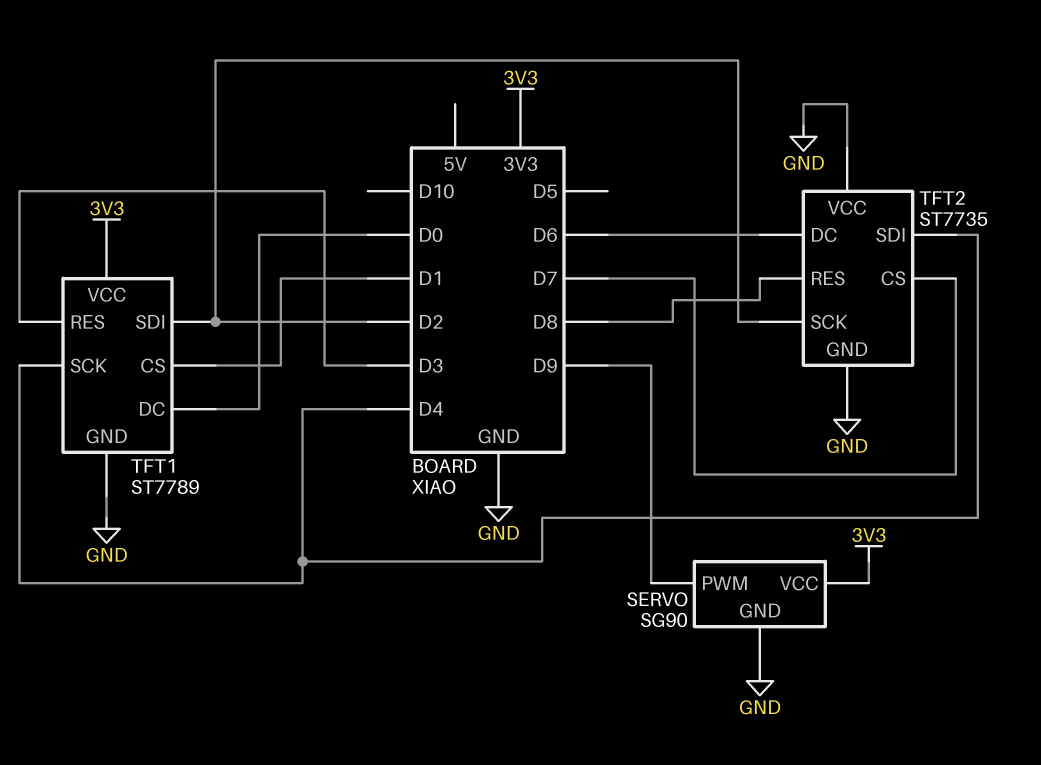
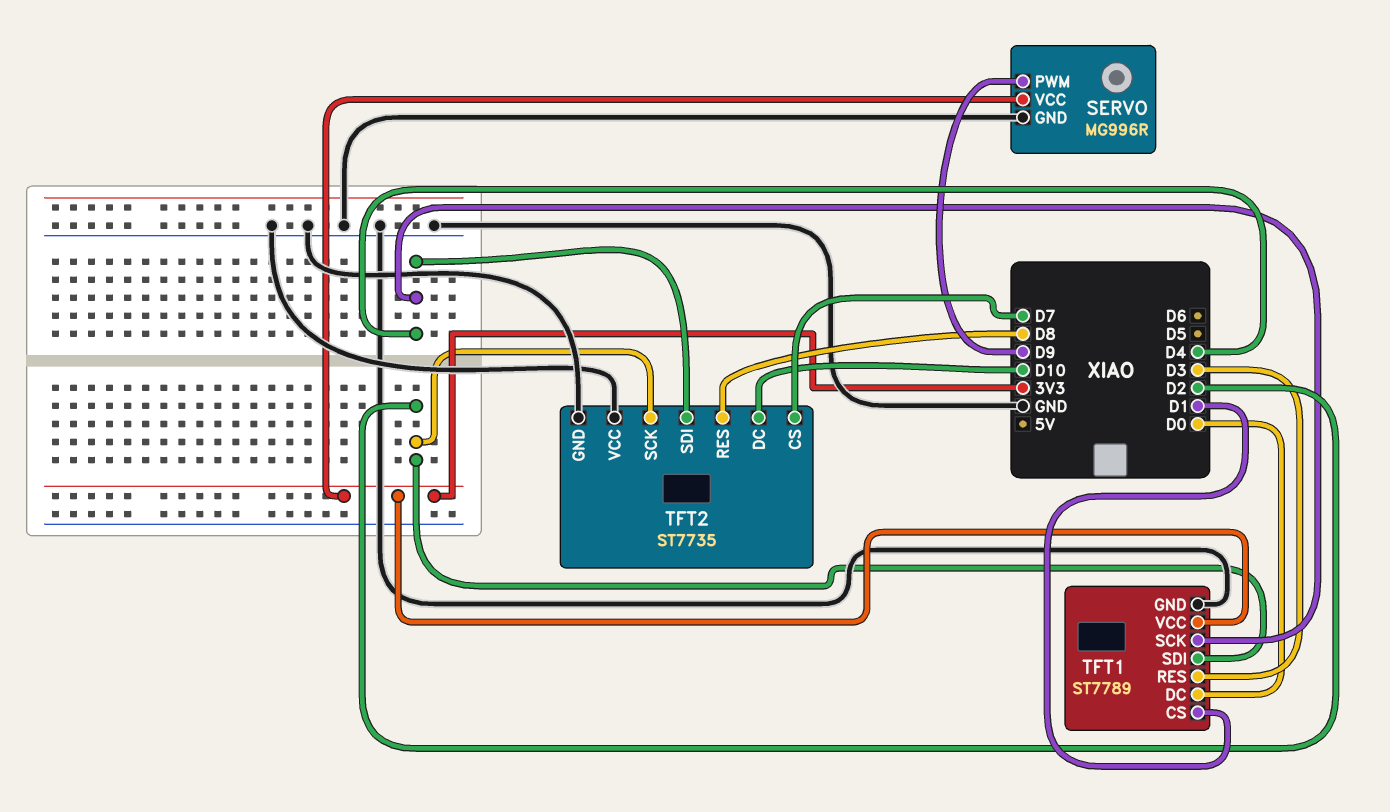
SERVO: SG90 -> MG996R
TFT2 pin DC: D6 -> D10

